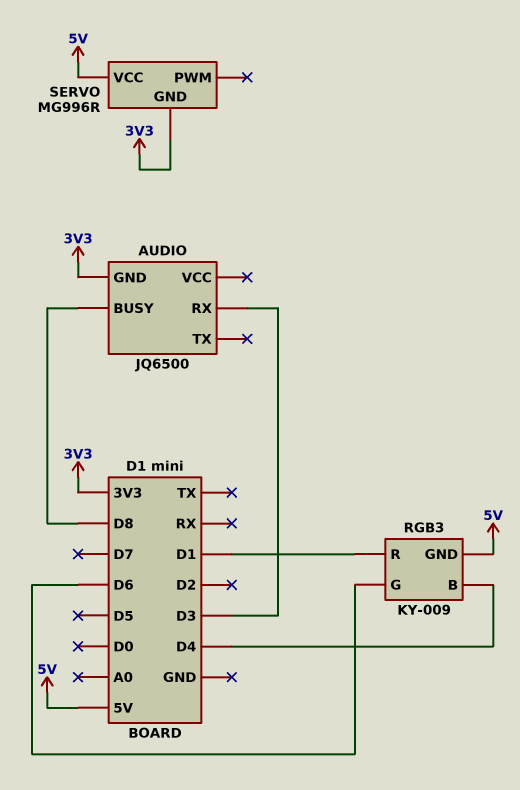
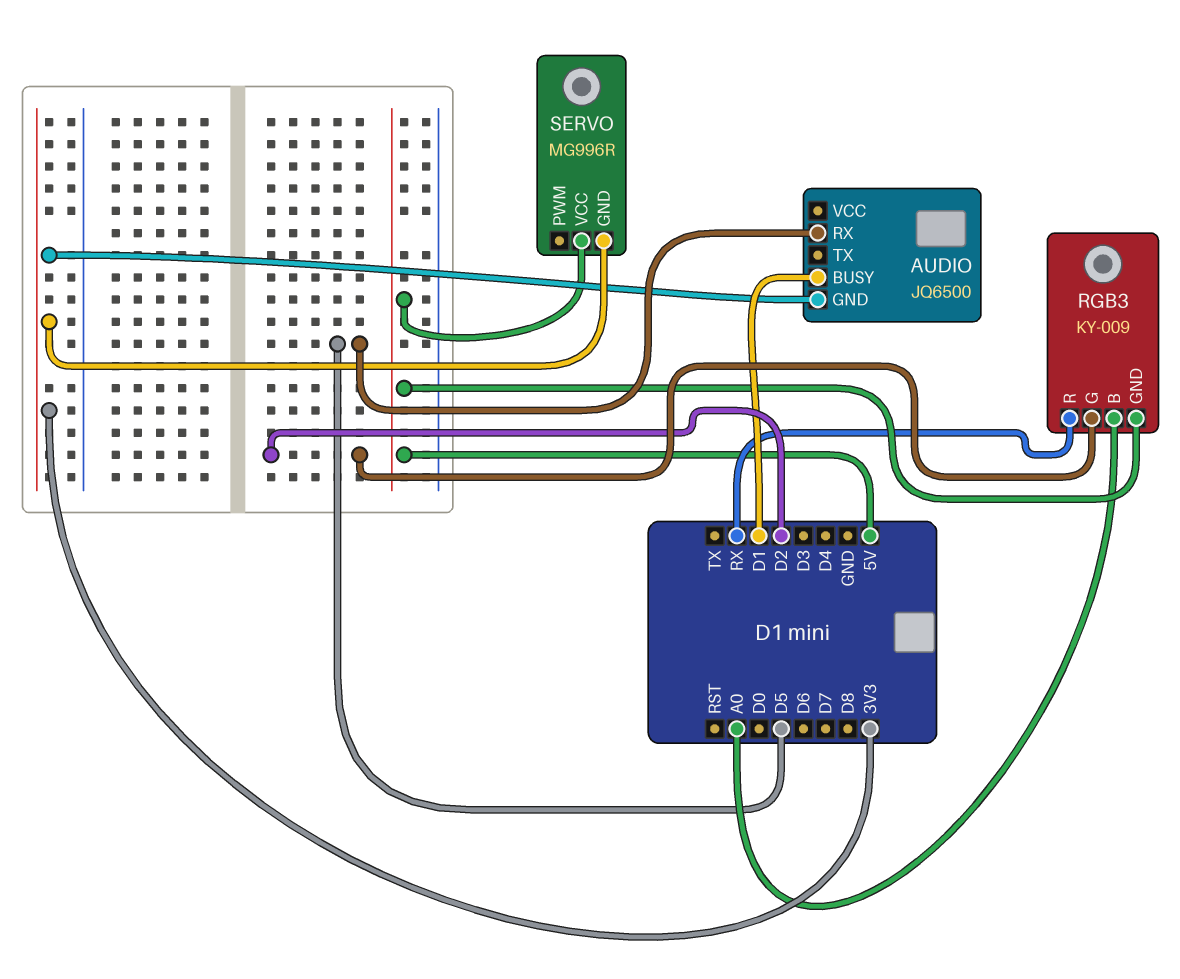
AUDIO pin BUSY: D8 -> D1
AUDIO pin RX: D3 -> D5
RGB3 pin B: D4 -> A0
RGB3 pin G: D6 -> D2
RGB3 pin R: D1 -> RX

